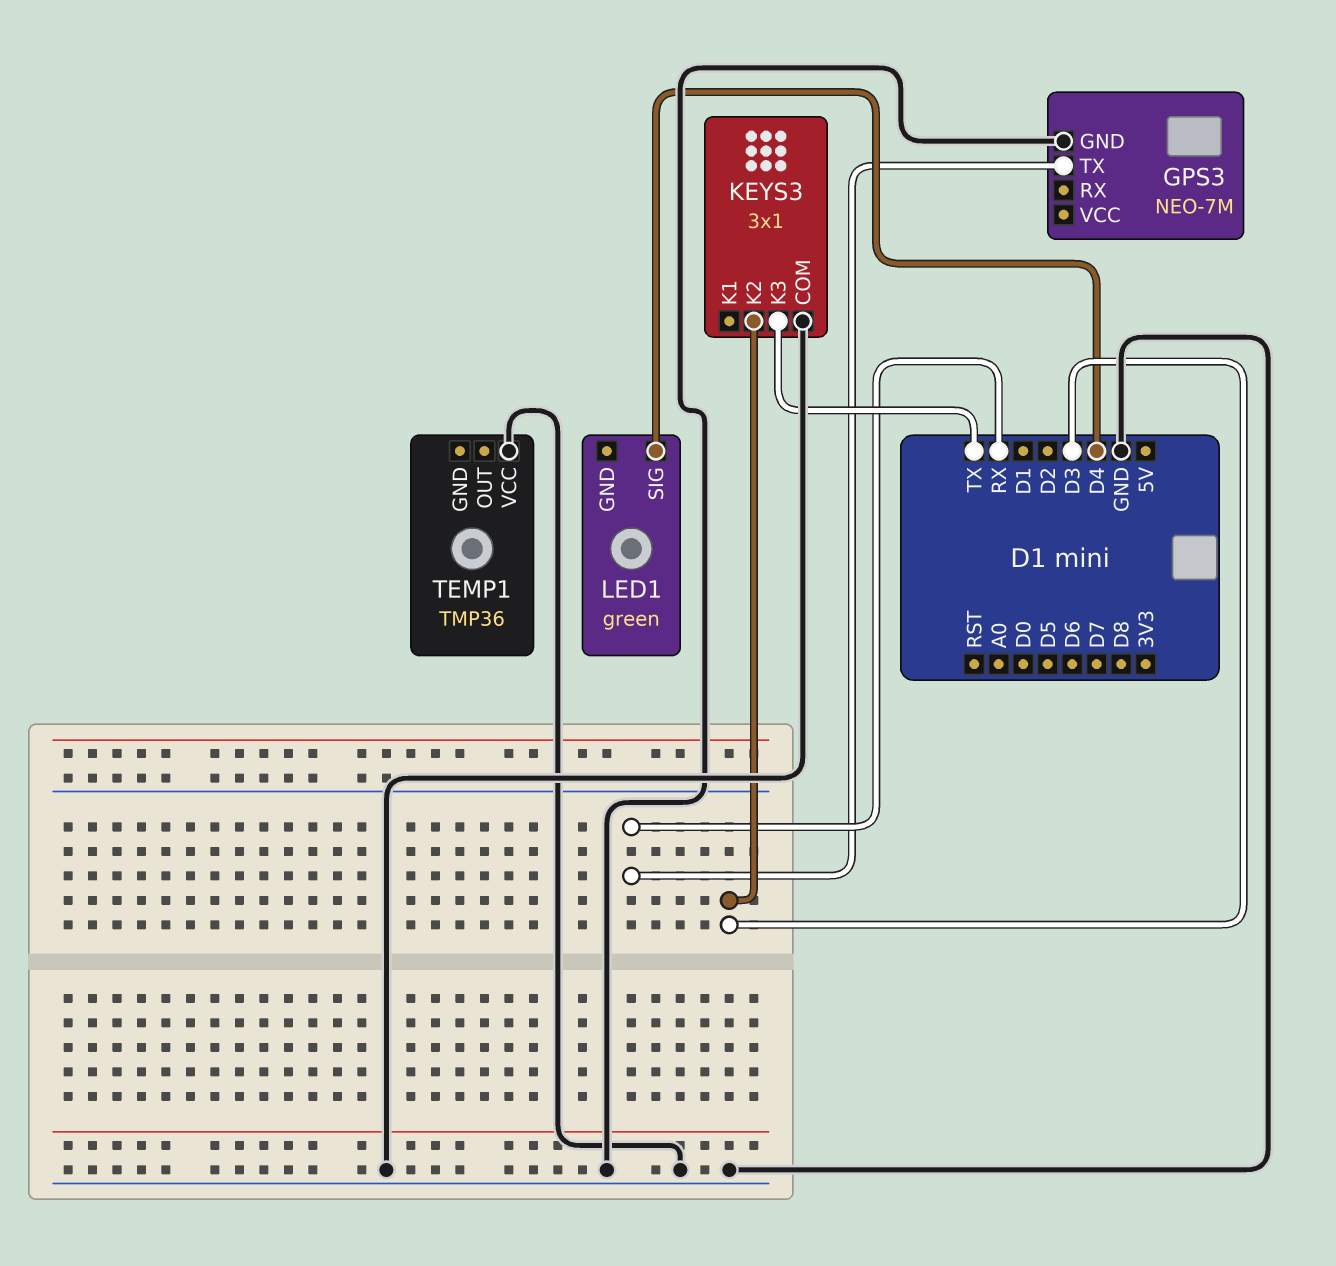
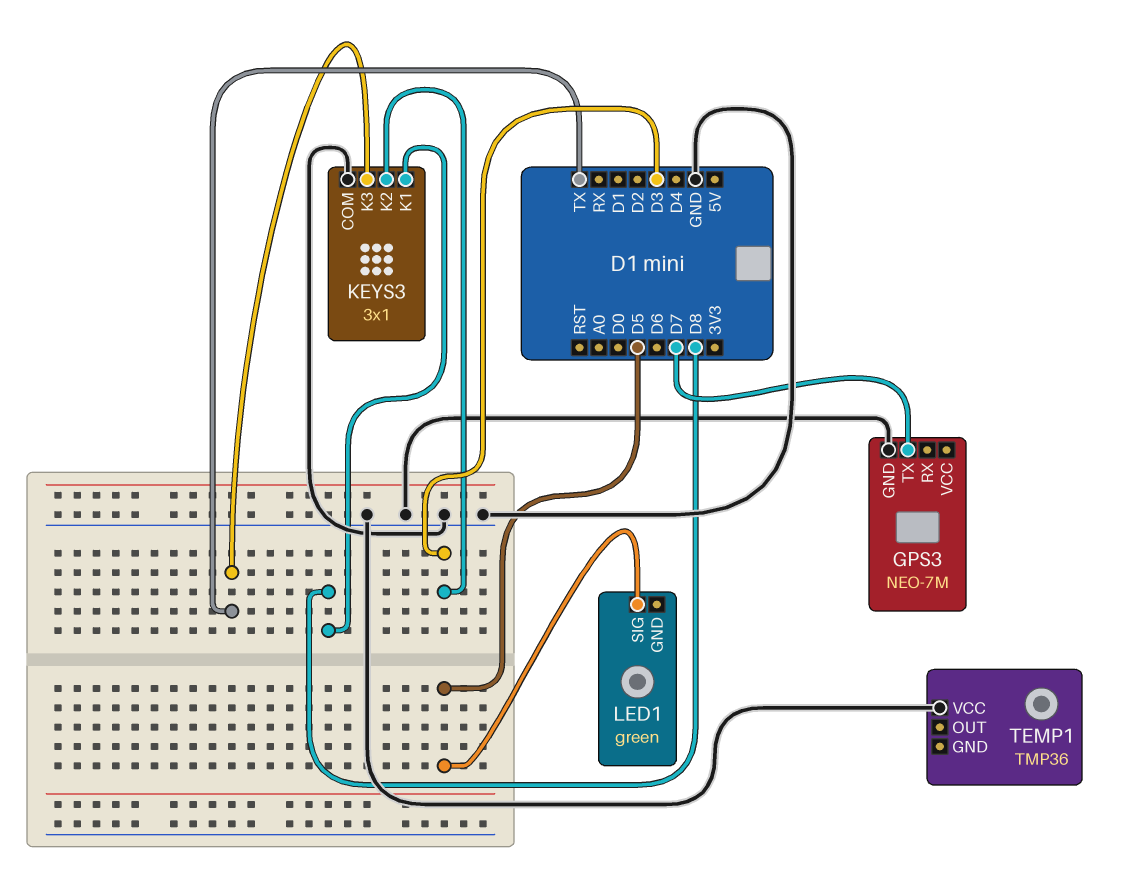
GPS3 pin TX: RX -> D7
KEYS3 pin K1: none -> D8
LED1 pin SIG: D4 -> D5

